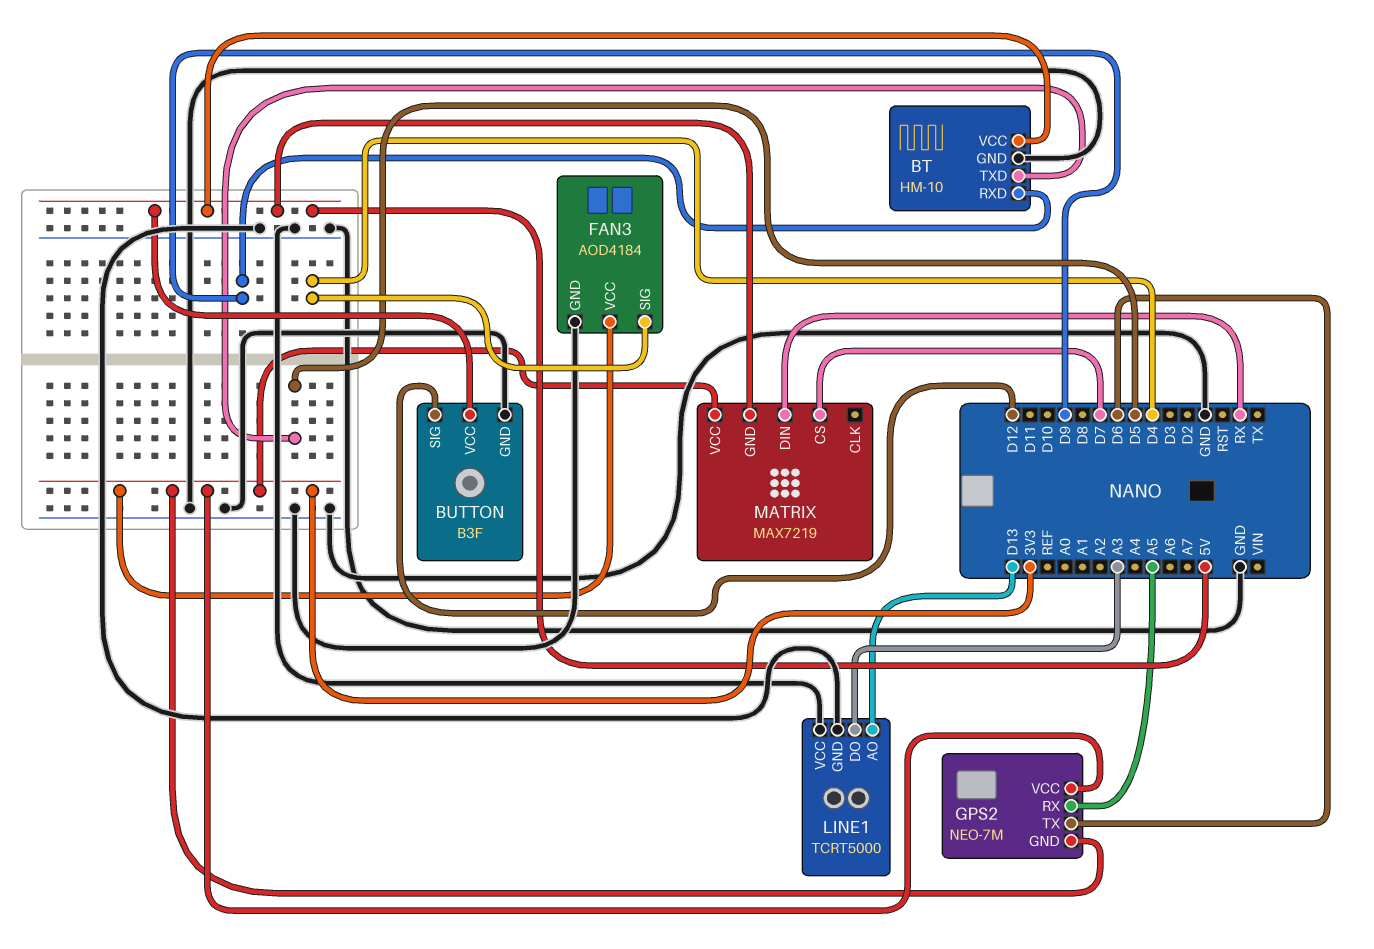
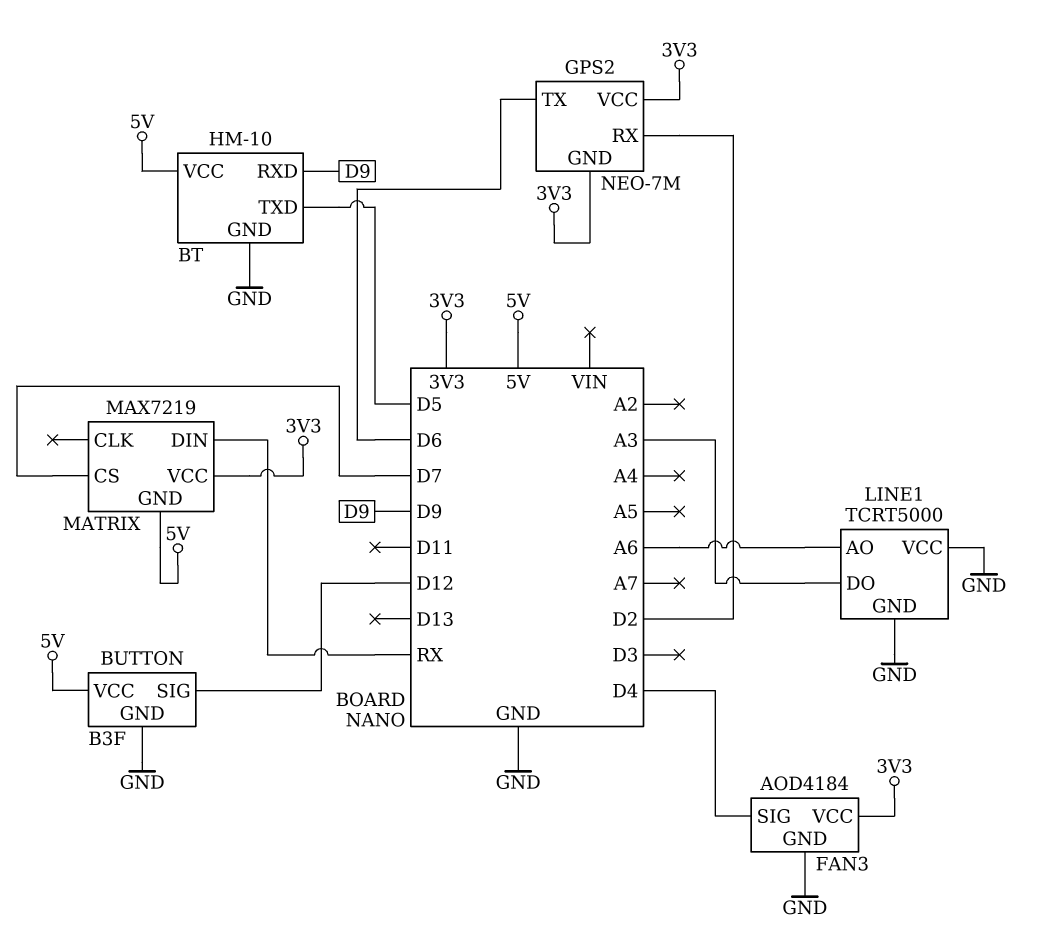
GPS2 pin RX: A5 -> D2
LINE1 pin AO: D13 -> A6

